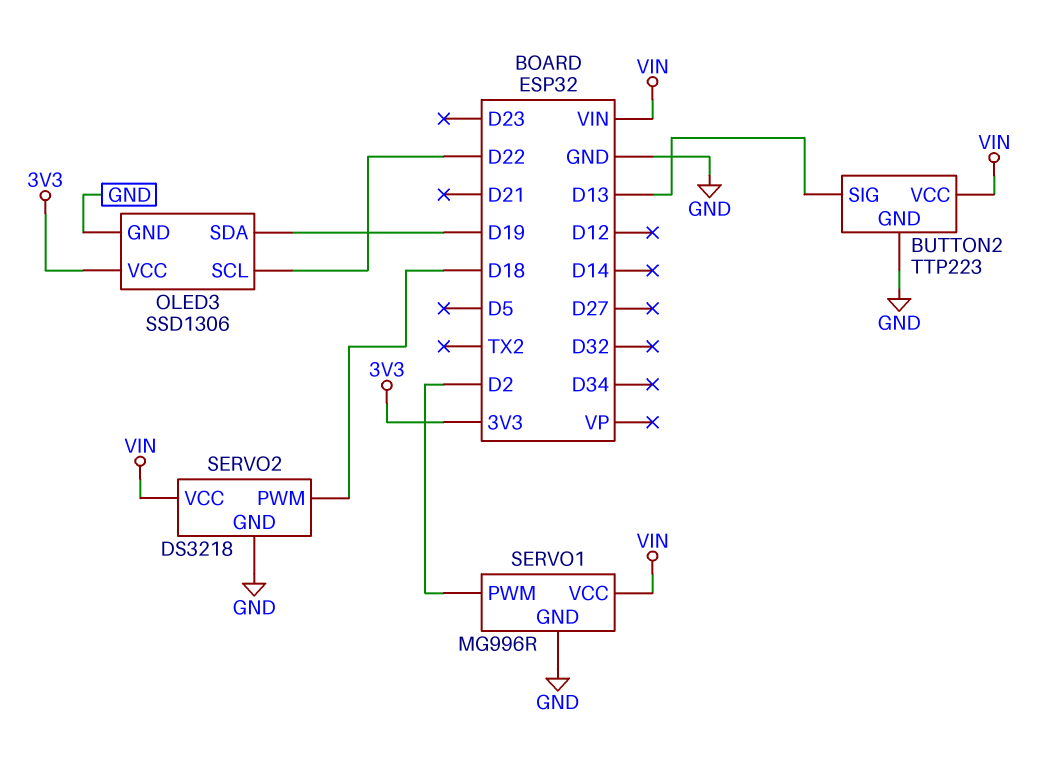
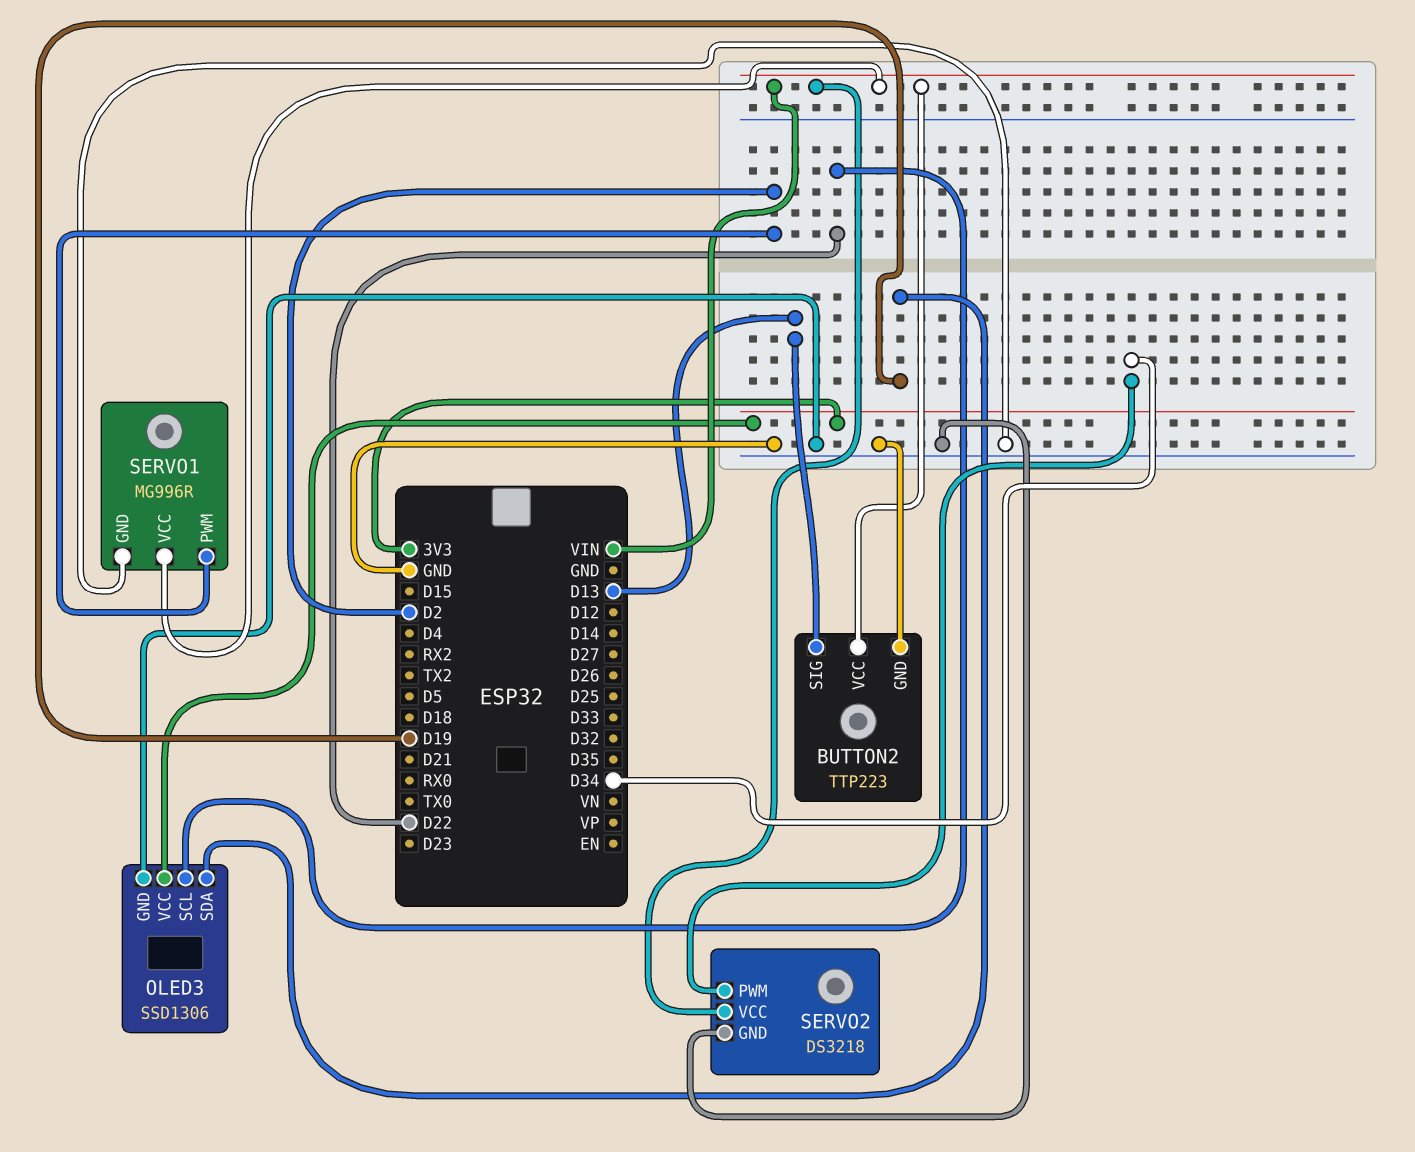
SERVO2 pin PWM: D18 -> D34

